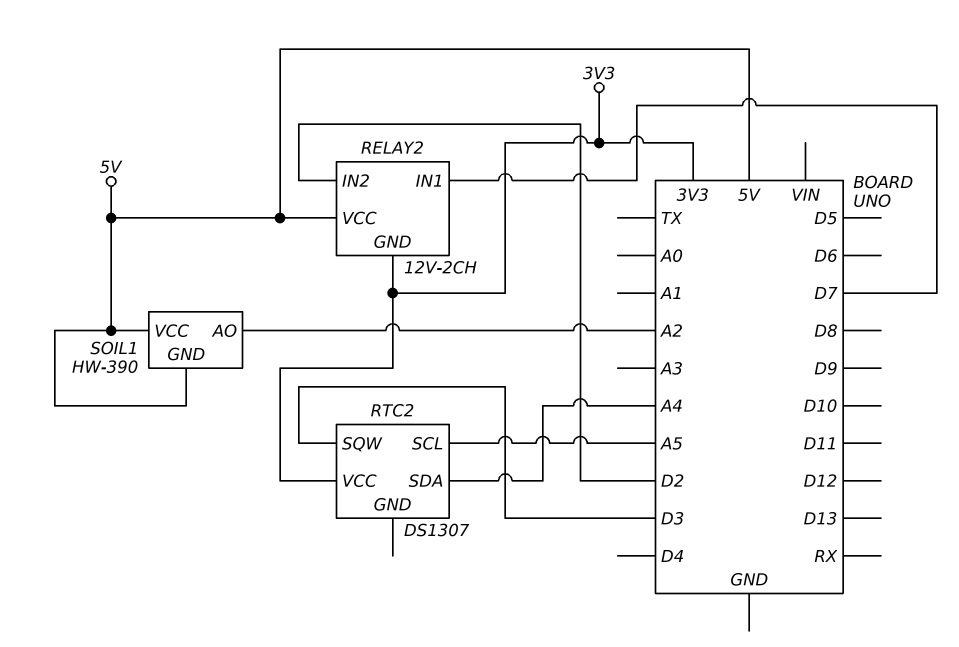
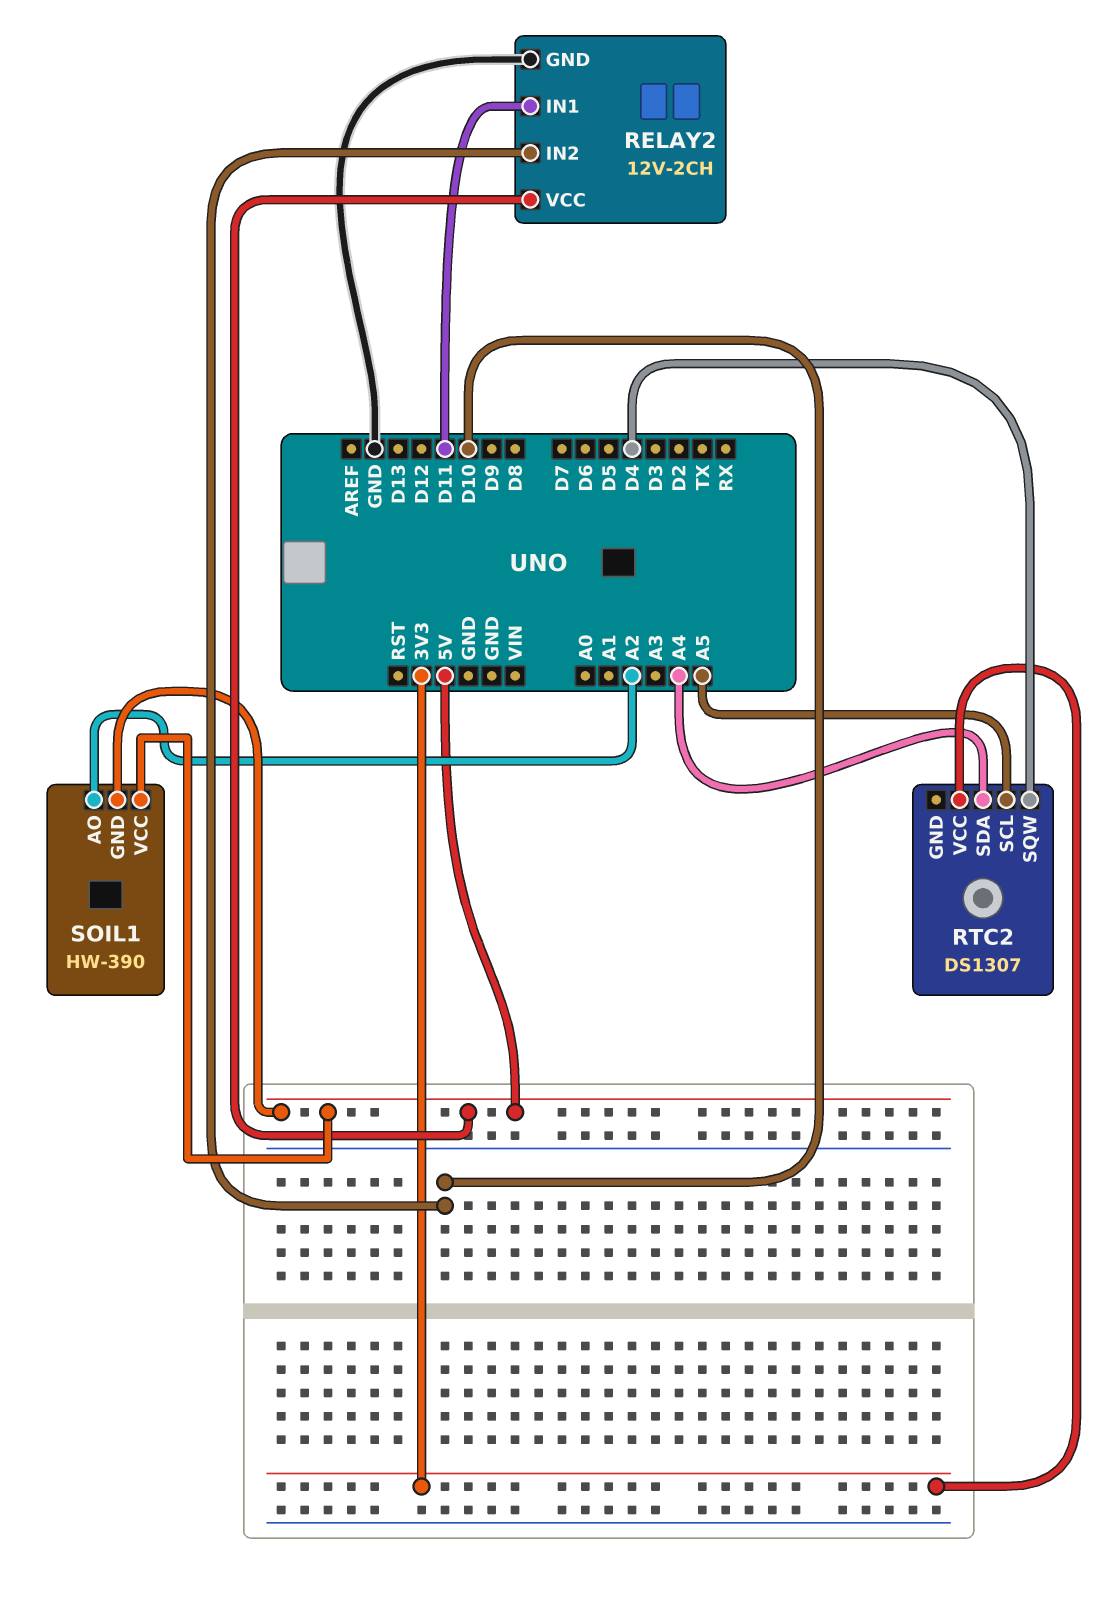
RELAY2 pin GND: 3V3 -> GND
RELAY2 pin IN1: D7 -> D11
RELAY2 pin IN2: D2 -> D10
RTC2 pin SQW: D3 -> D4

